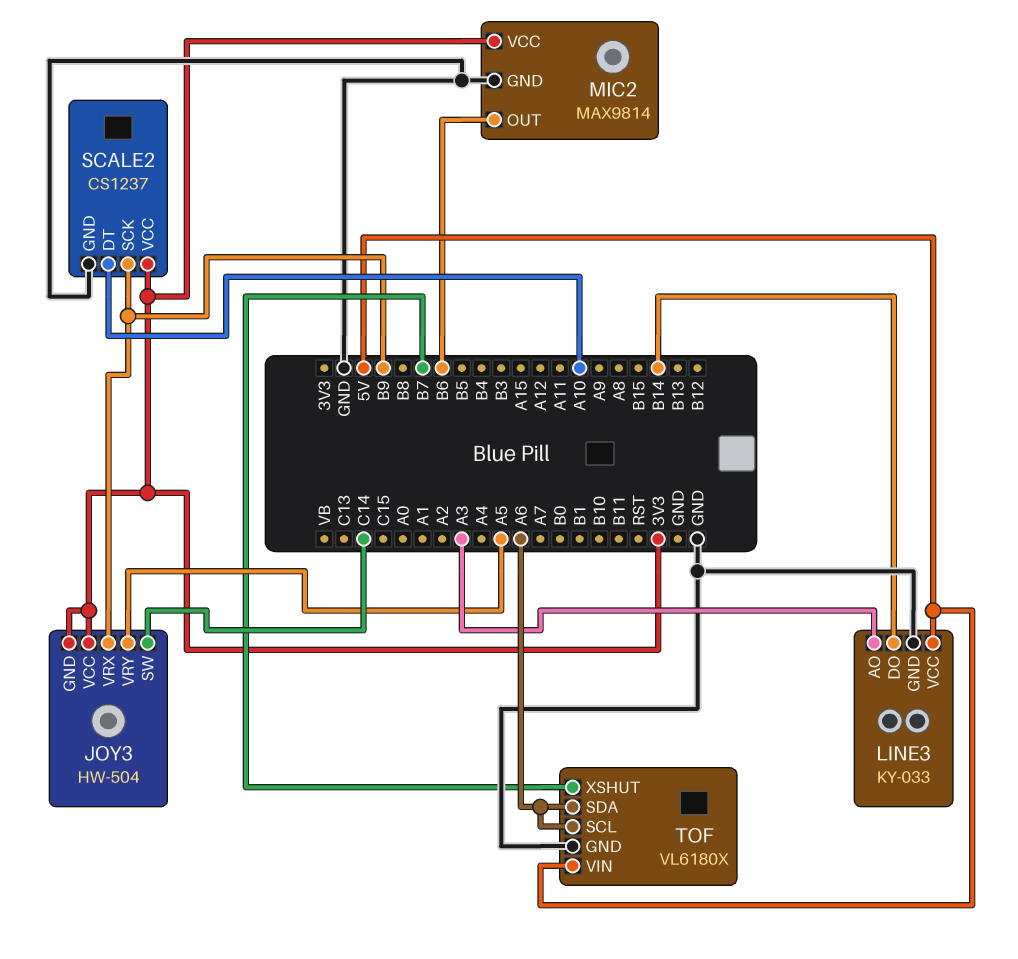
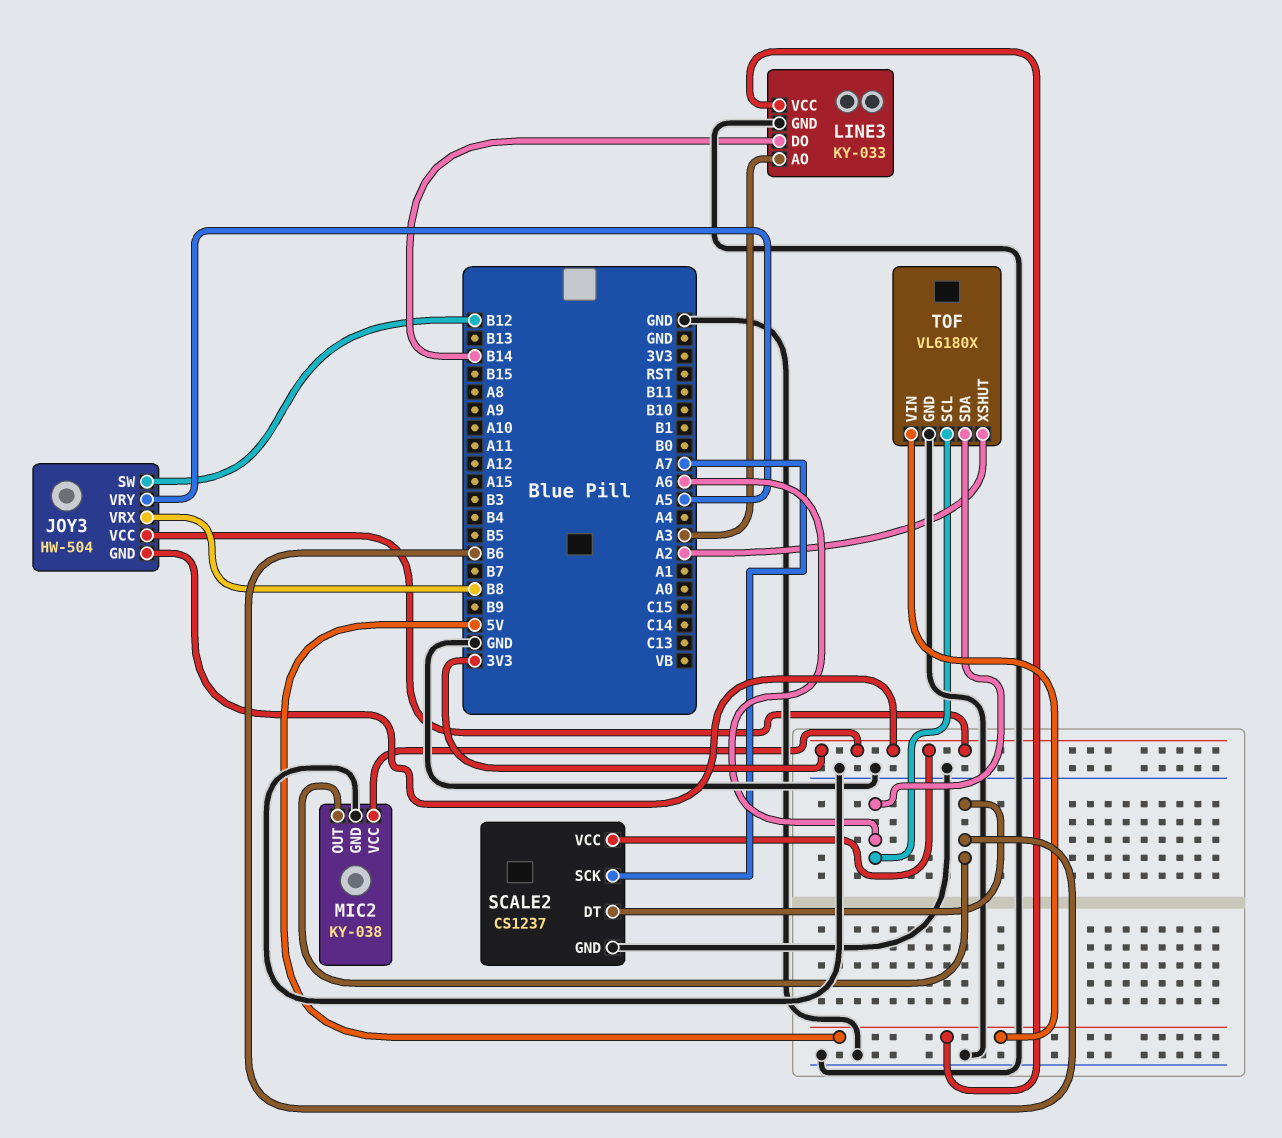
JOY3 pin SW: C14 -> B12
JOY3 pin VRX: B9 -> B8
MIC2: MAX9814 -> KY-038
SCALE2 pin DT: A10 -> B6
SCALE2 pin SCK: B9 -> A7
TOF pin XSHUT: B7 -> A2

